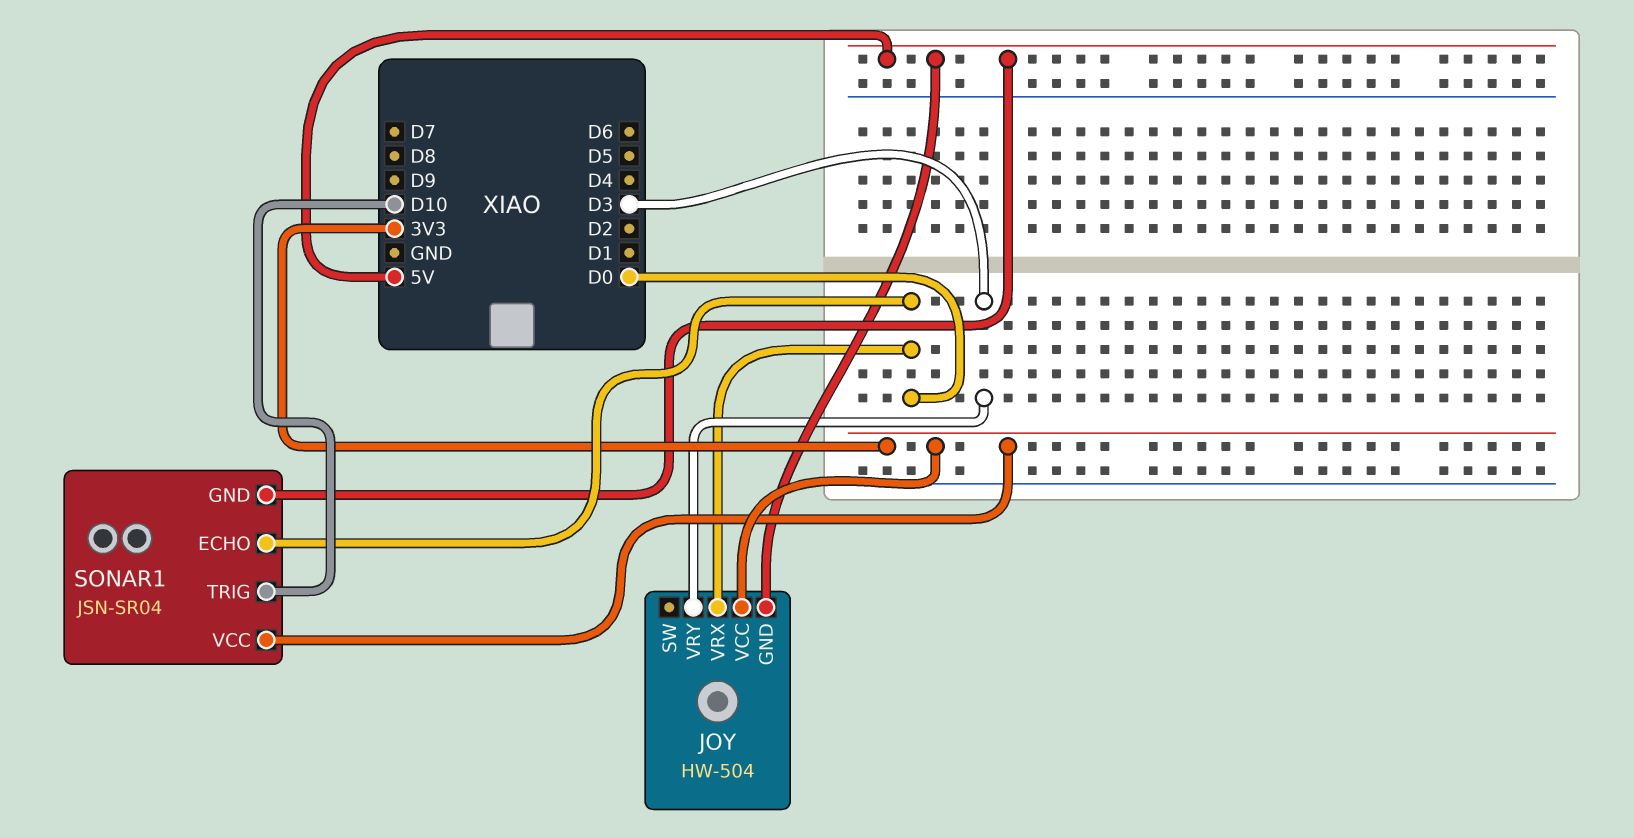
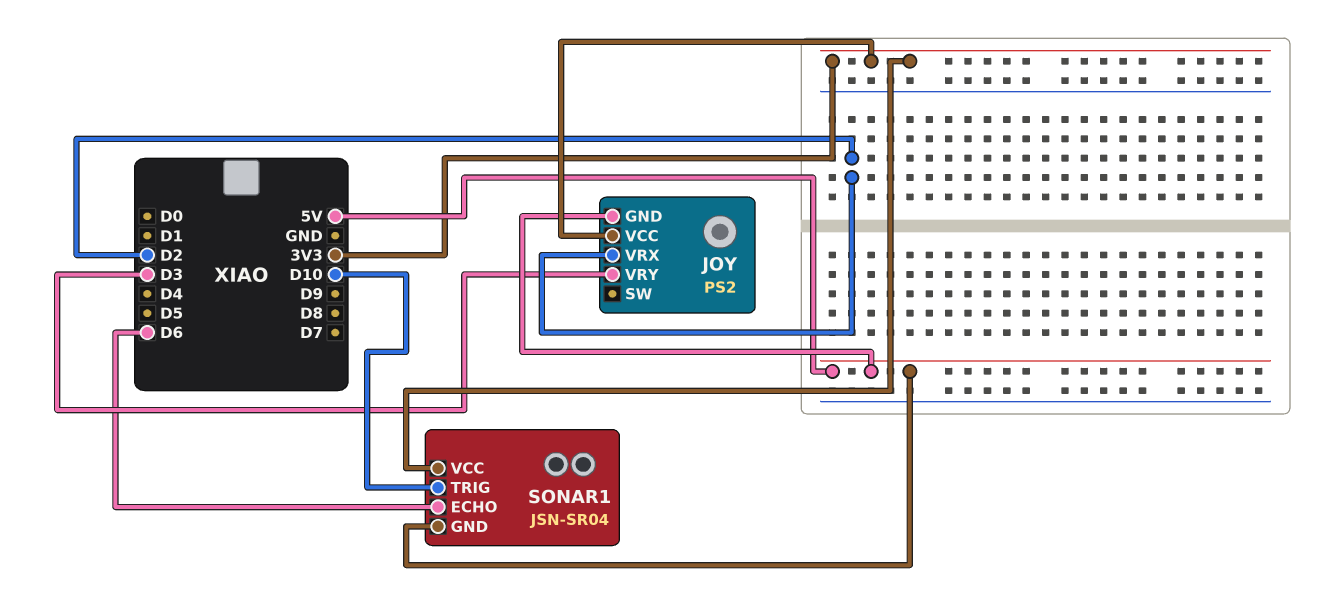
JOY: HW-504 -> PS2
JOY pin VRX: D0 -> D2
SONAR1 pin ECHO: D0 -> D6

